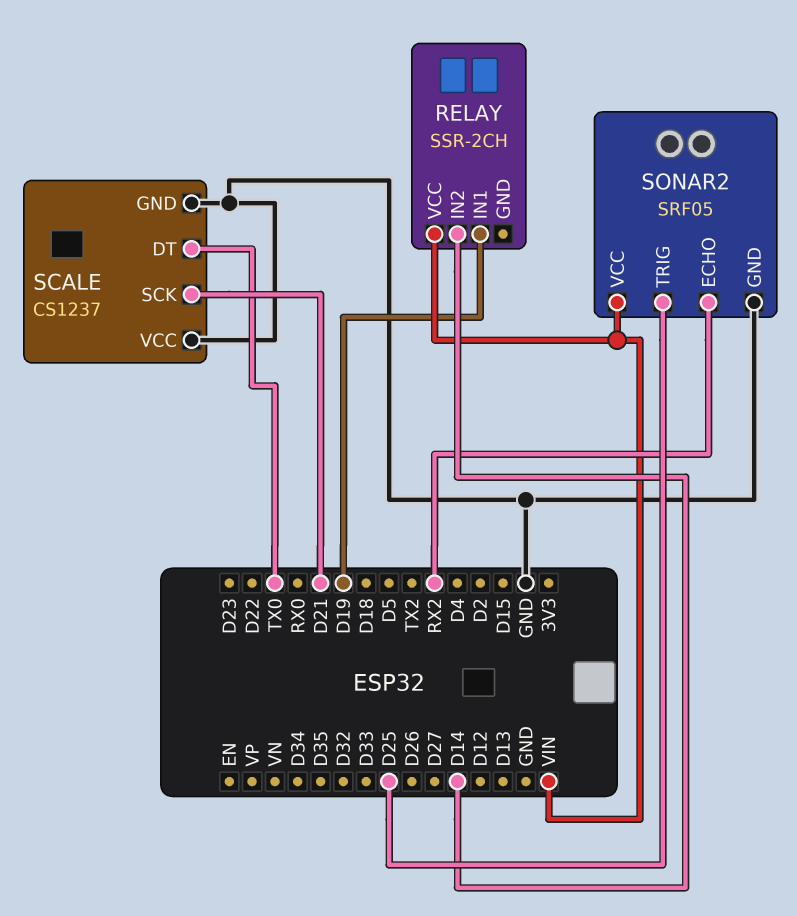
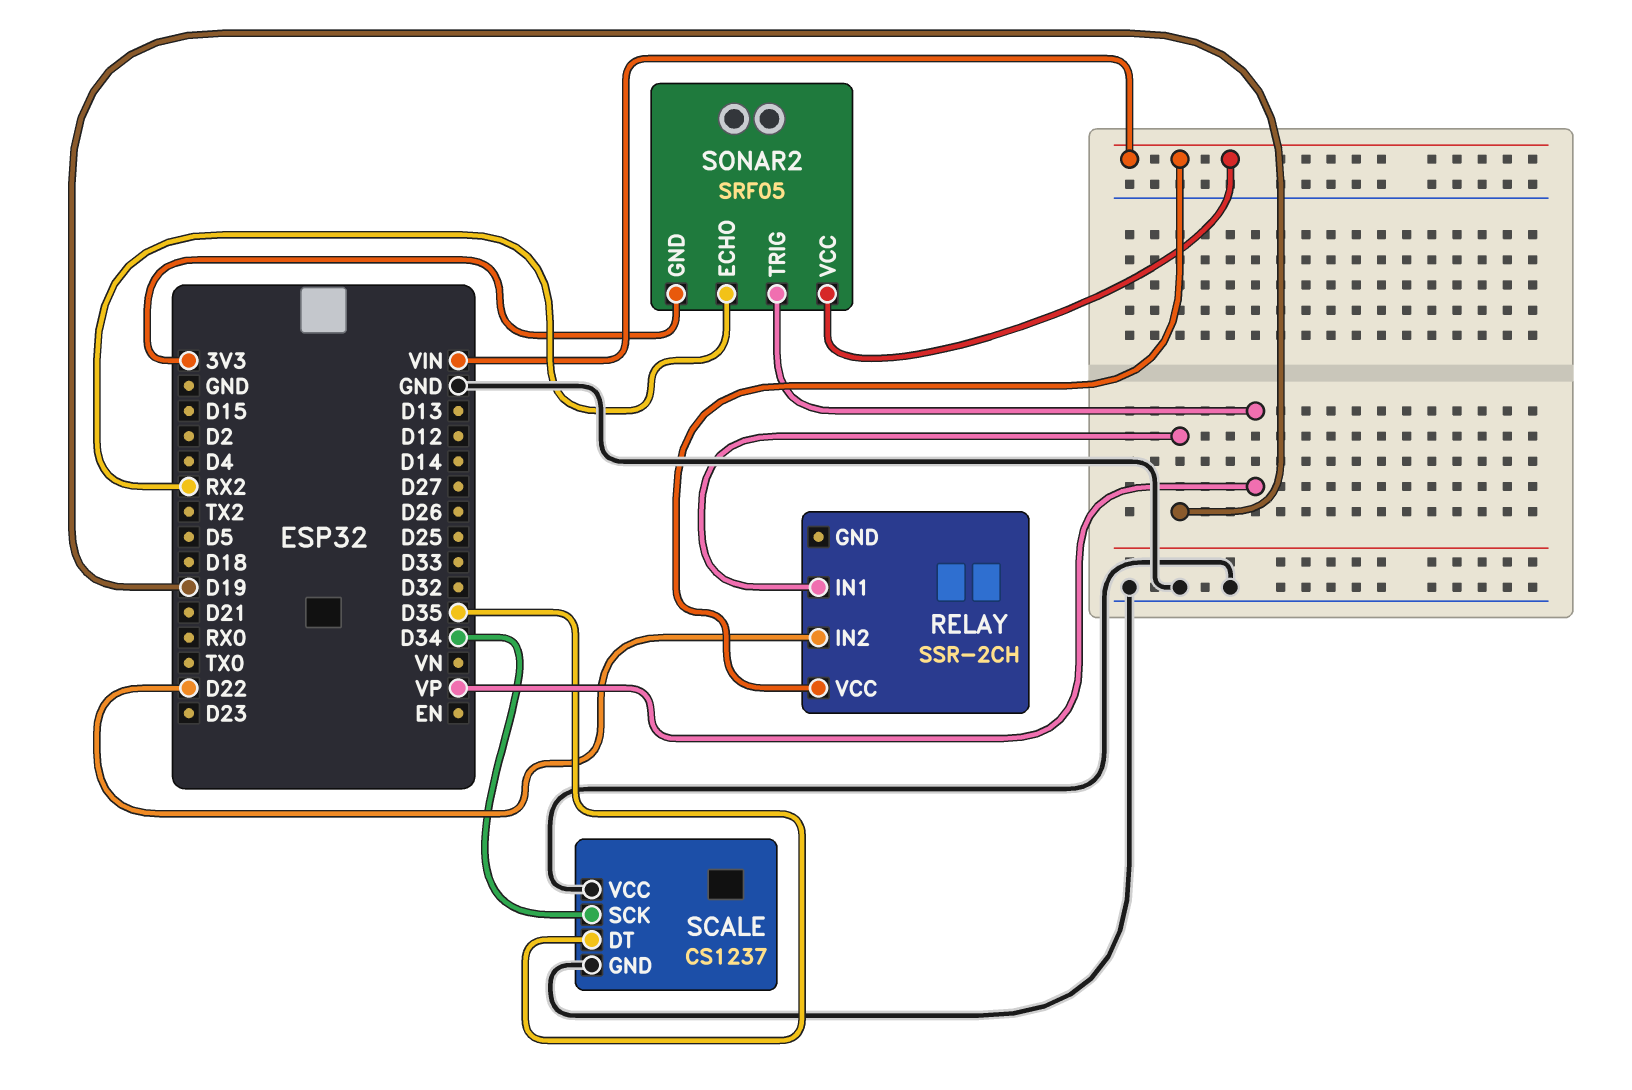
RELAY pin IN2: D14 -> D22
SCALE pin DT: TX0 -> D35
SCALE pin SCK: D21 -> D34
SONAR2 pin GND: GND -> 3V3
SONAR2 pin TRIG: D25 -> VP

